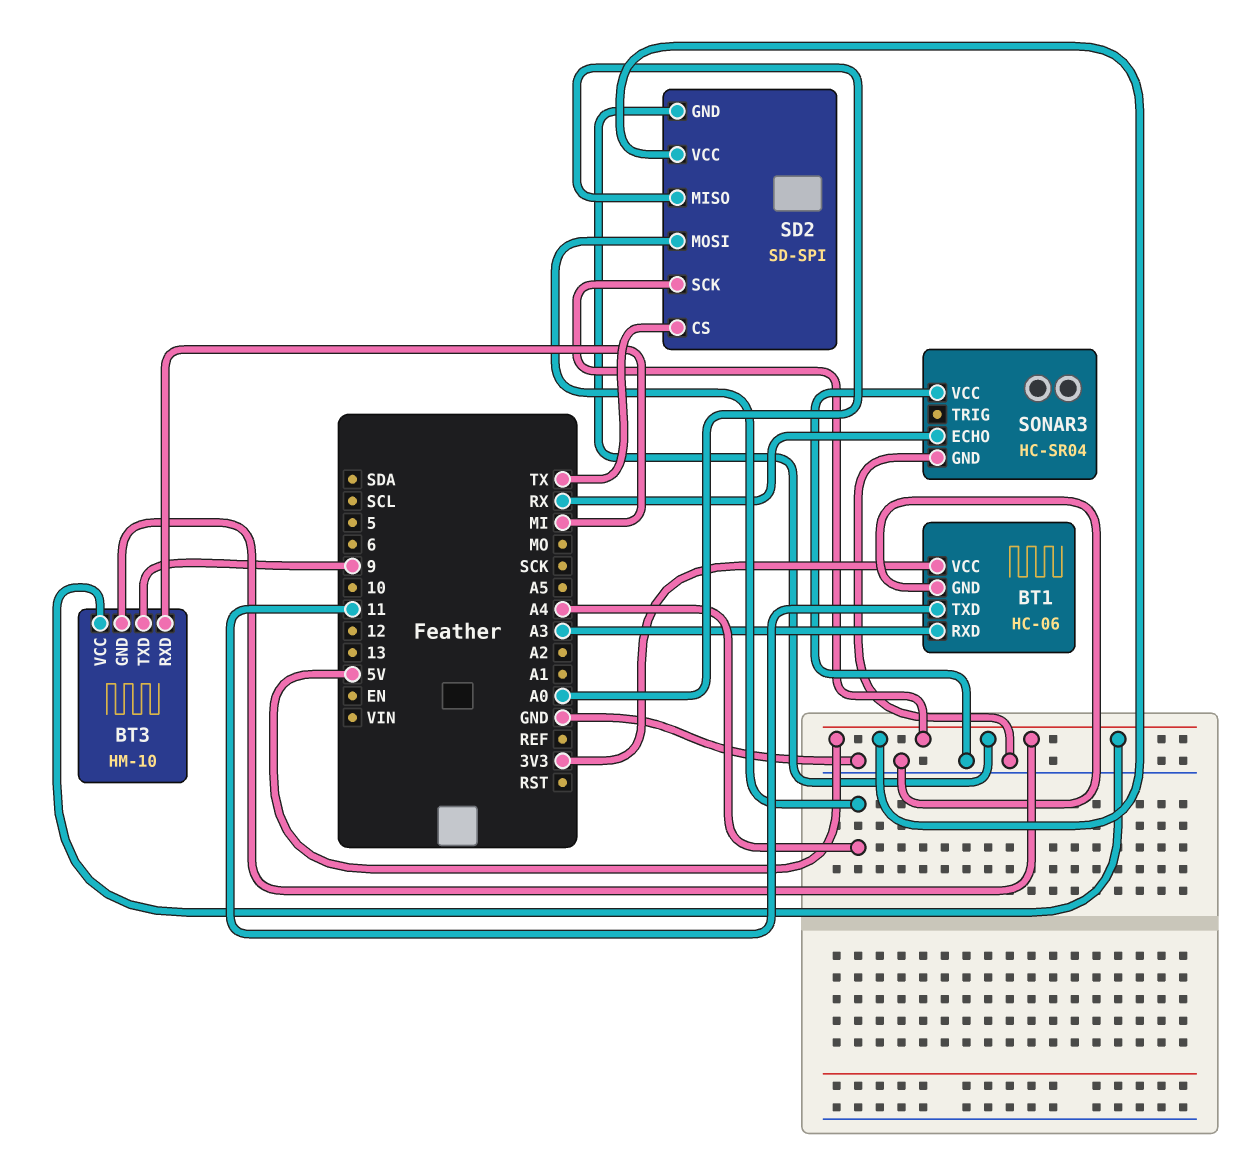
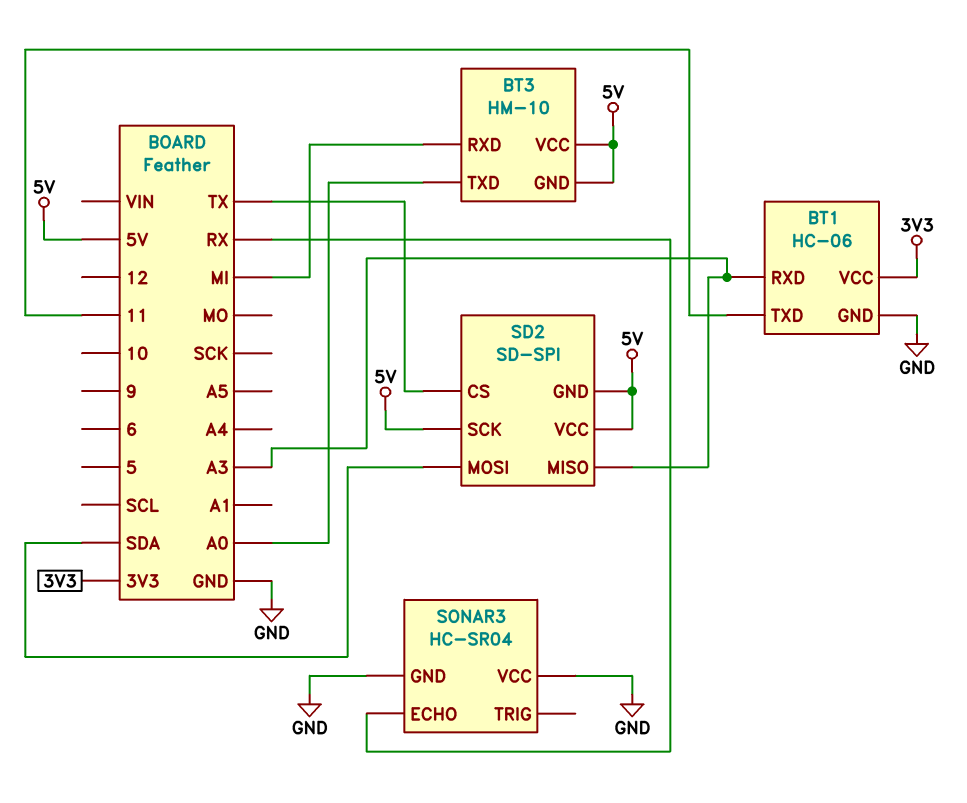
BT3 pin TXD: 9 -> A0
SD2 pin MISO: A0 -> A3
SD2 pin MOSI: A4 -> SDA

